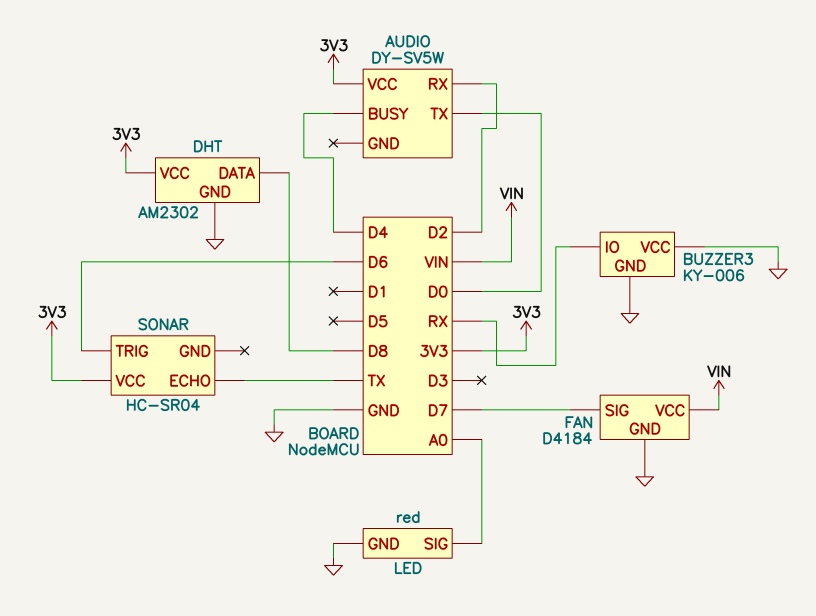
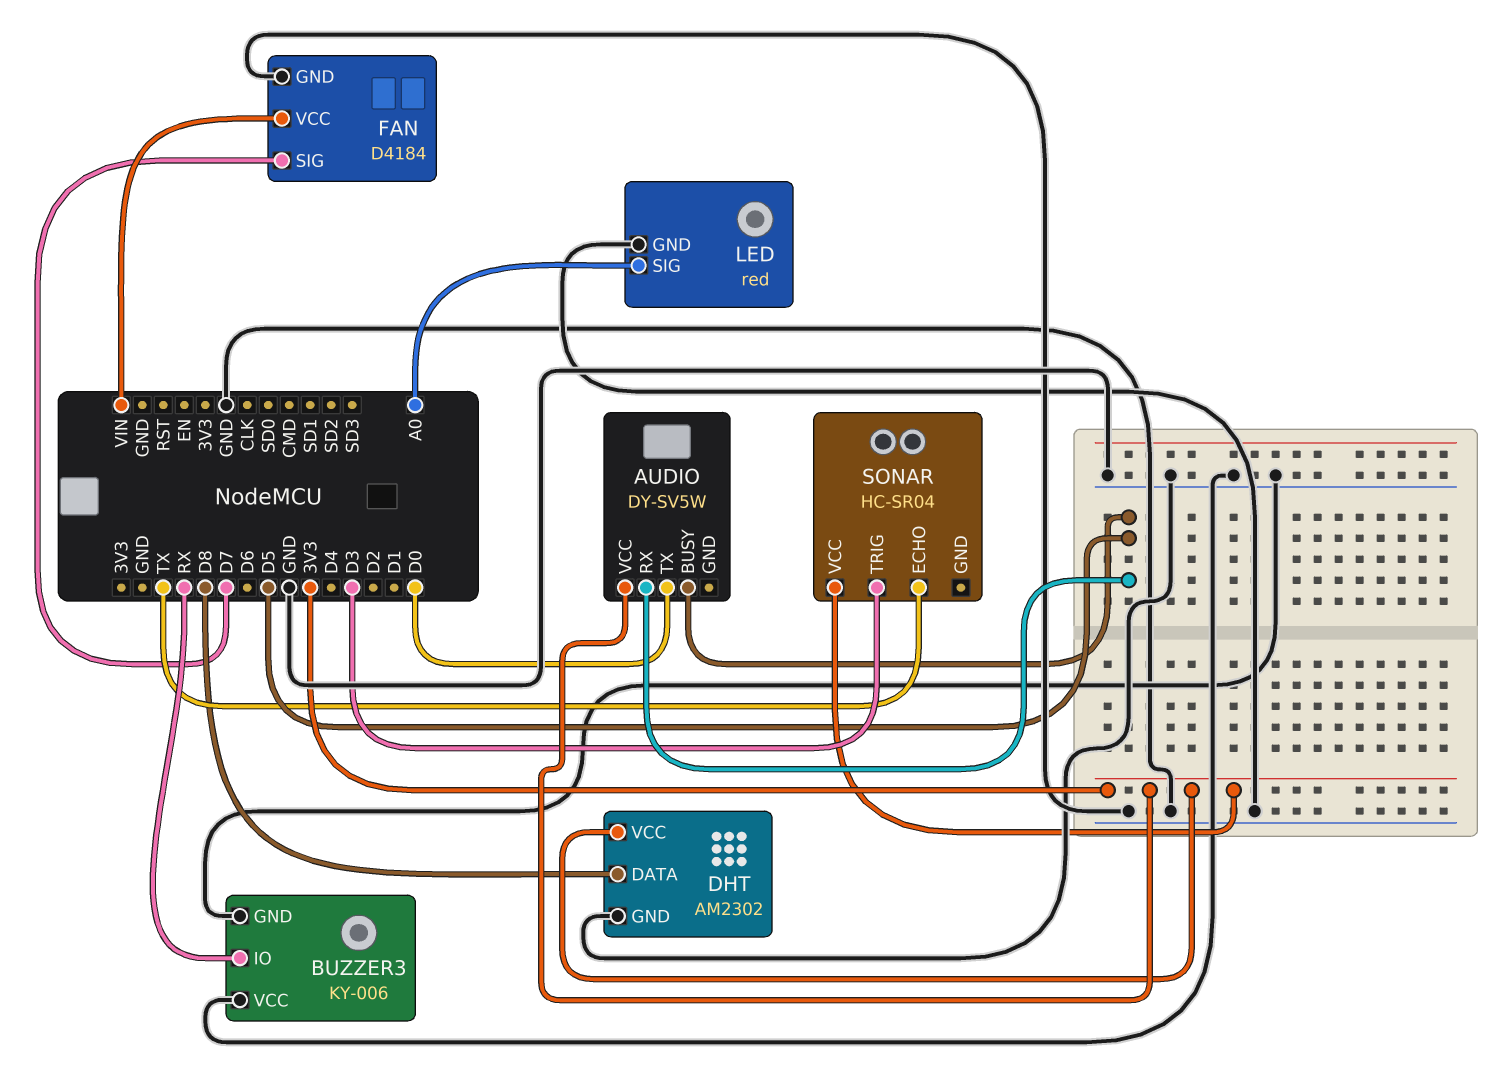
AUDIO pin BUSY: D4 -> D5
AUDIO pin RX: D2 -> D5
SONAR pin TRIG: D6 -> D3

